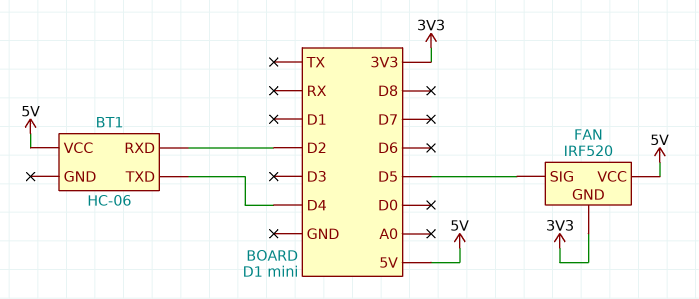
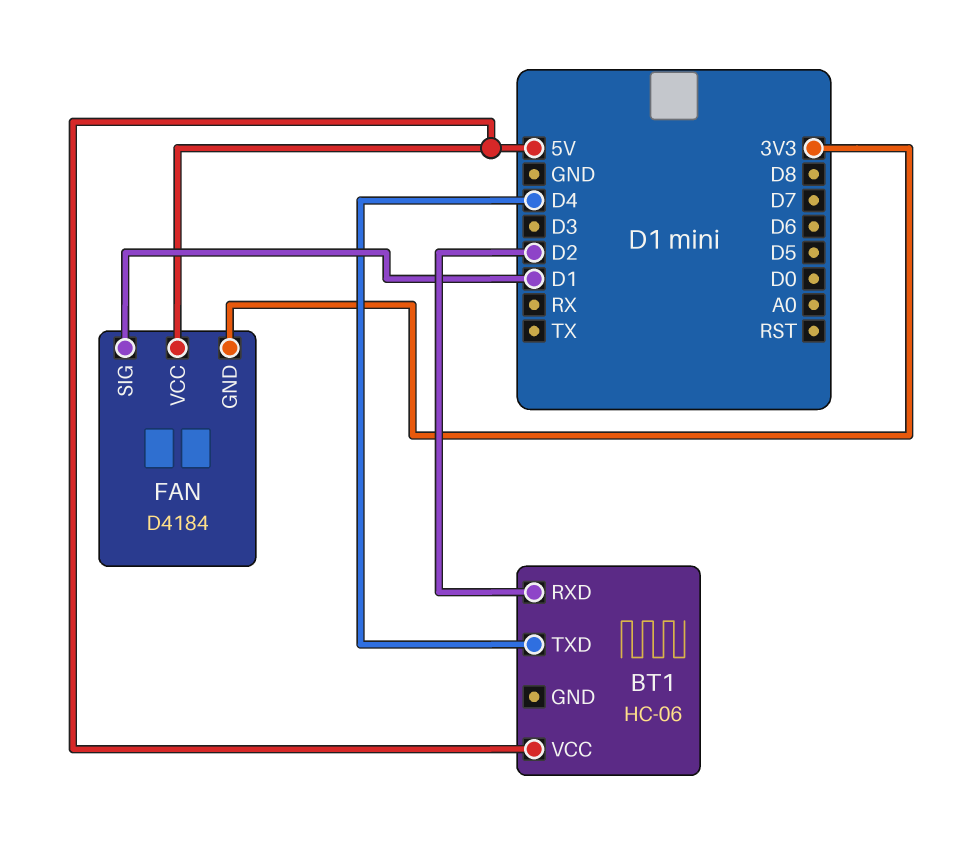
FAN: IRF520 -> D4184
FAN pin SIG: D5 -> D1

